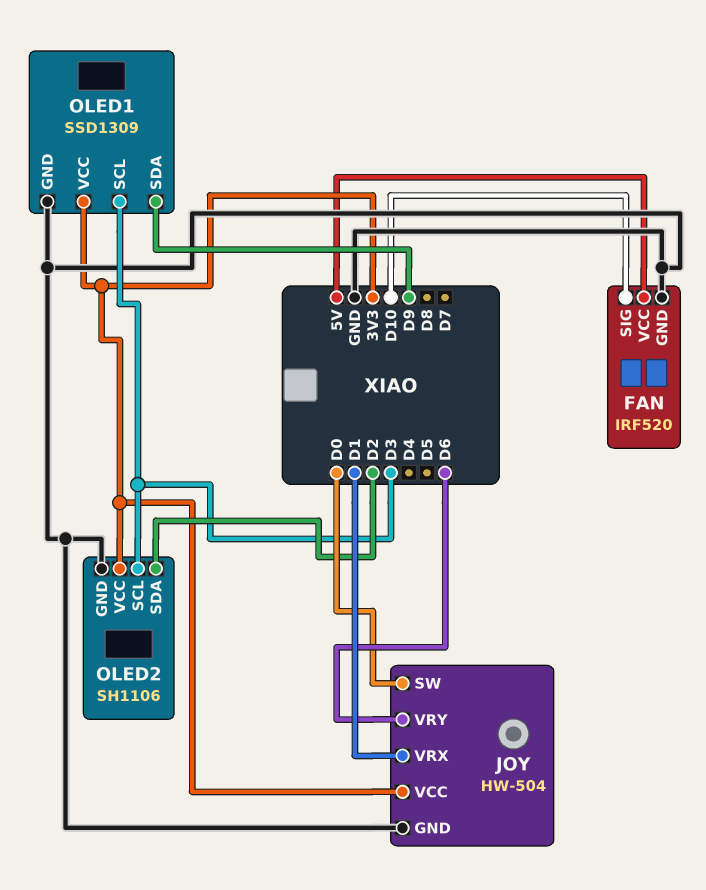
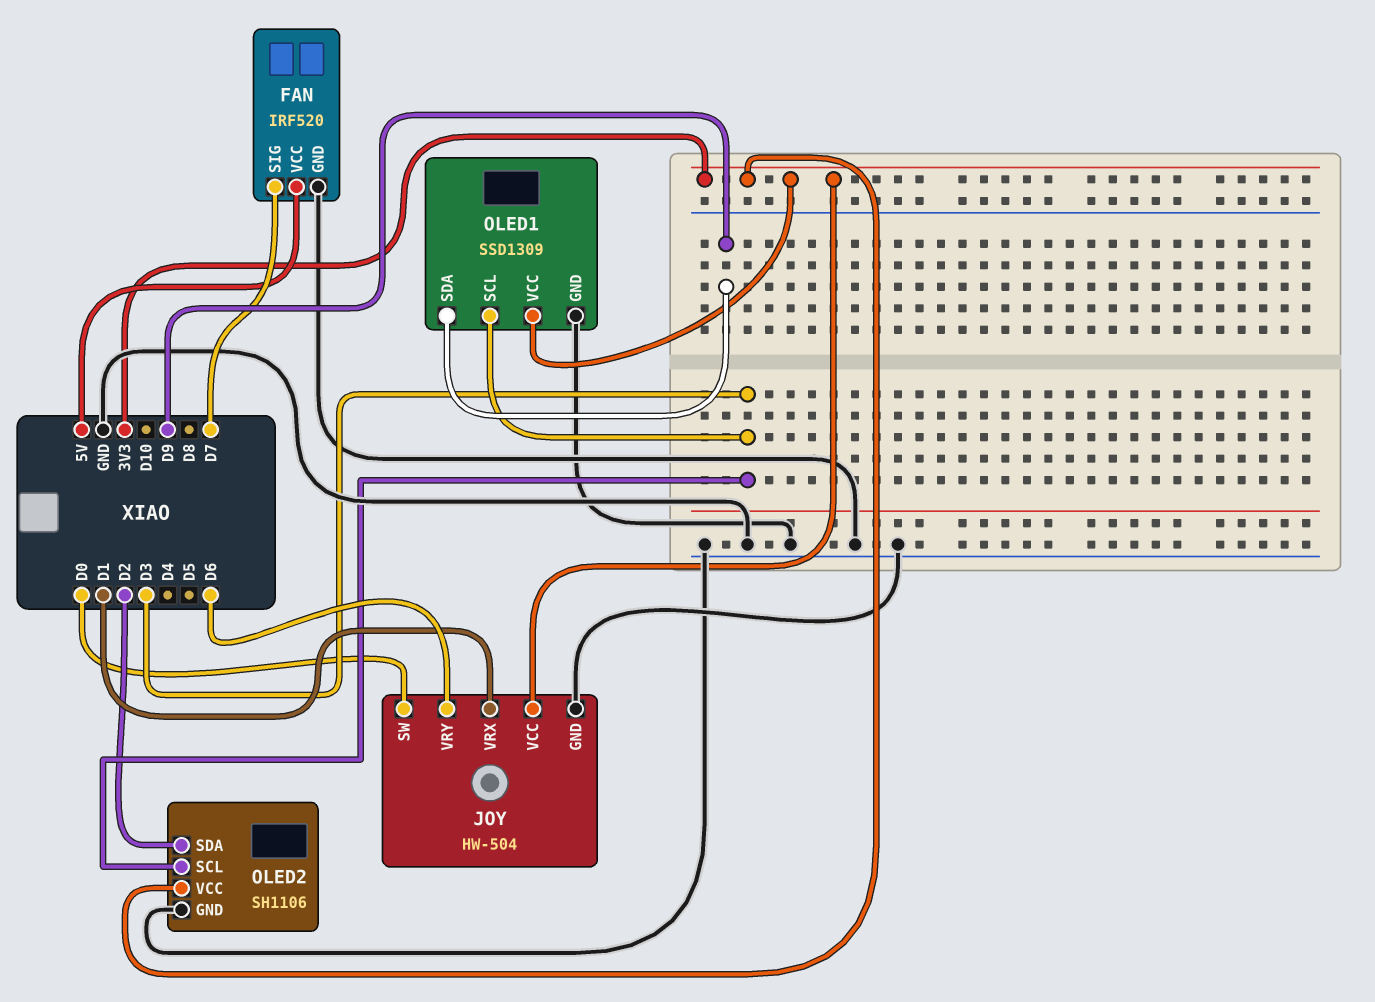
FAN pin SIG: D10 -> D7

